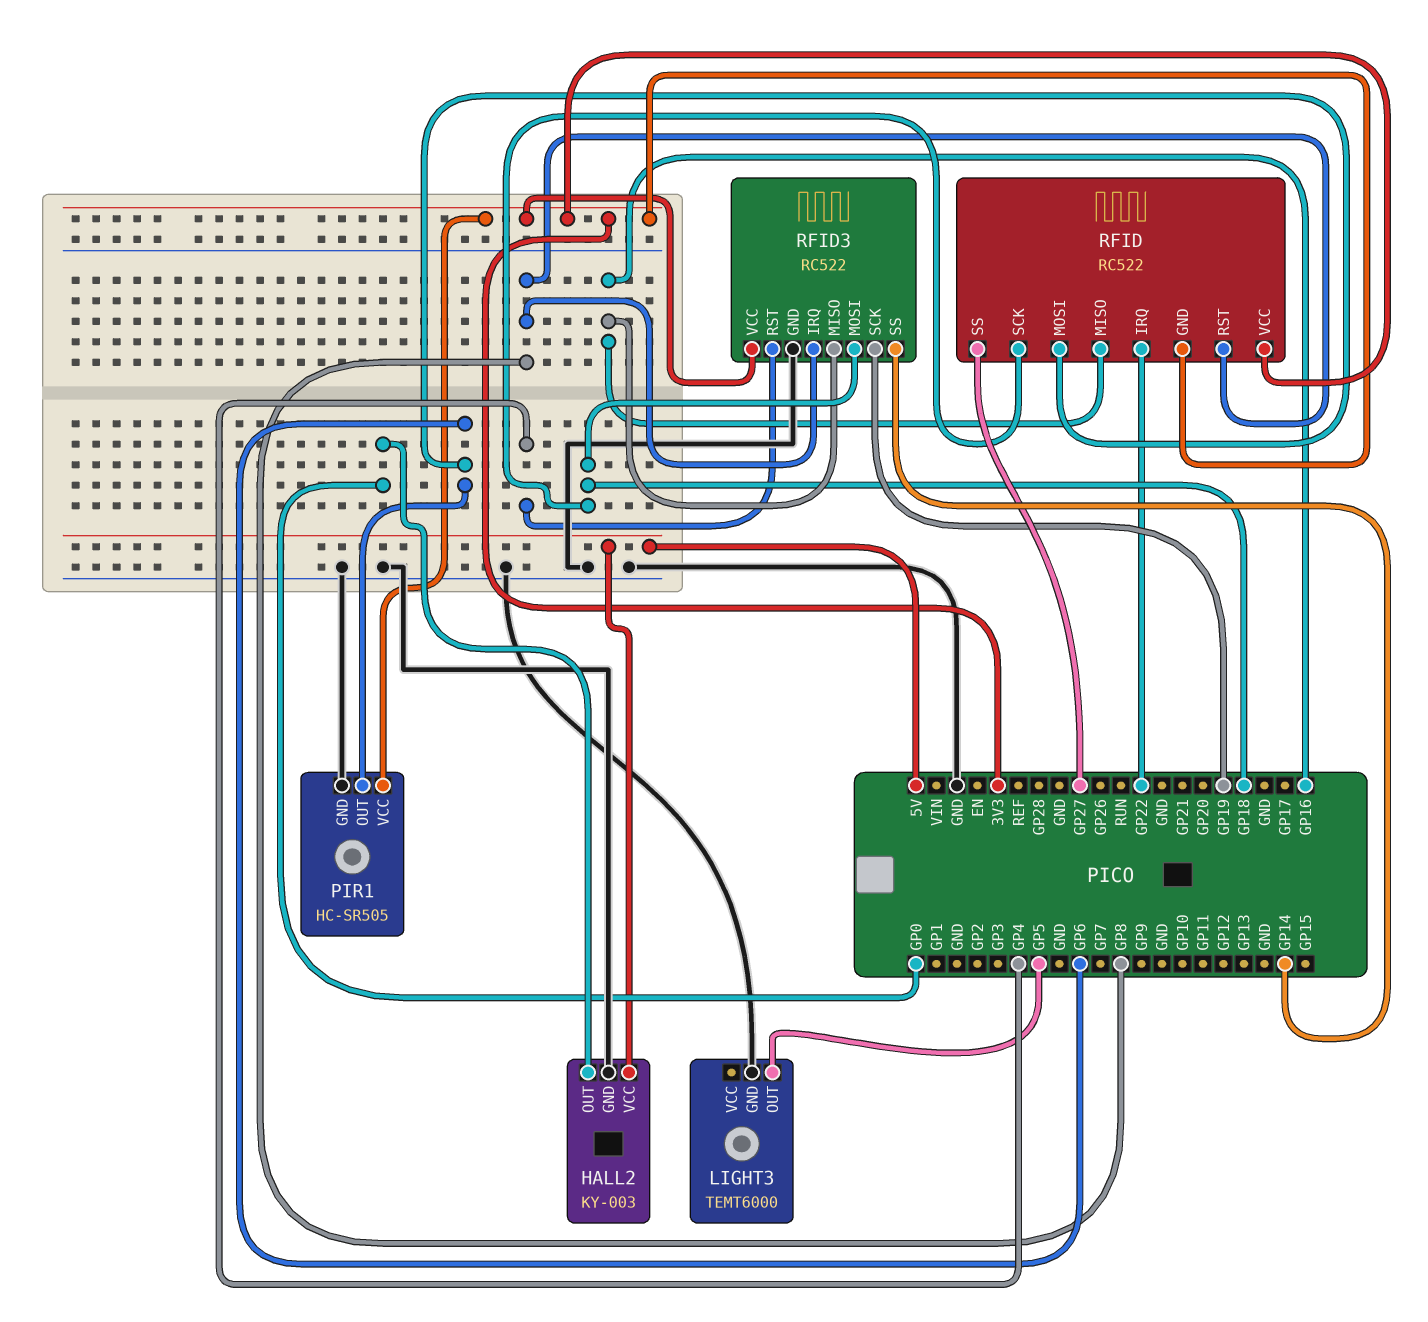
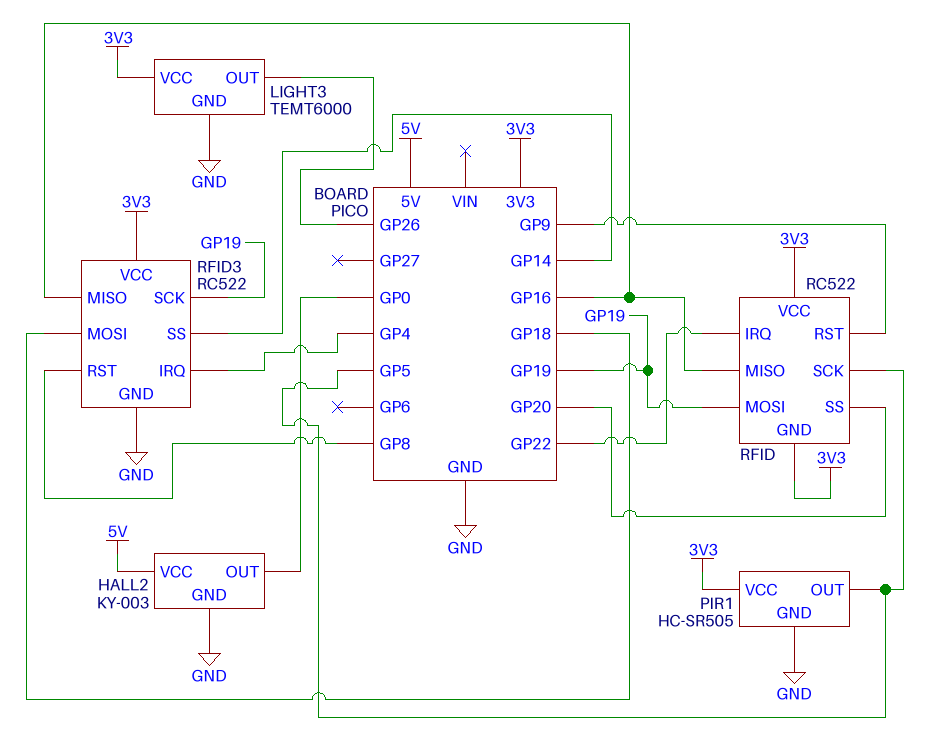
LIGHT3 pin OUT: GP5 -> GP26
LIGHT3 pin VCC: none -> 3V3
PIR1 pin OUT: GP6 -> GP5
RFID pin MOSI: GP6 -> GP19
RFID pin RST: GP8 -> GP9
RFID pin SCK: GP18 -> GP5
RFID pin SS: GP27 -> GP20
RFID3 pin IRQ: GP8 -> GP4
RFID3 pin RST: GP4 -> GP8

